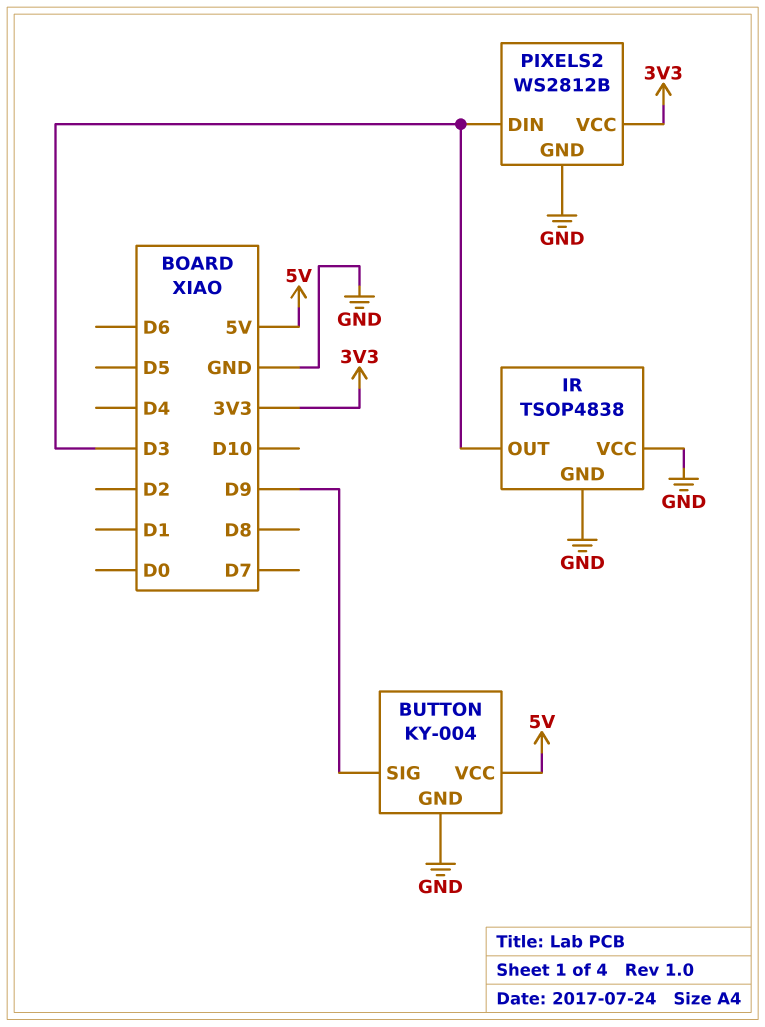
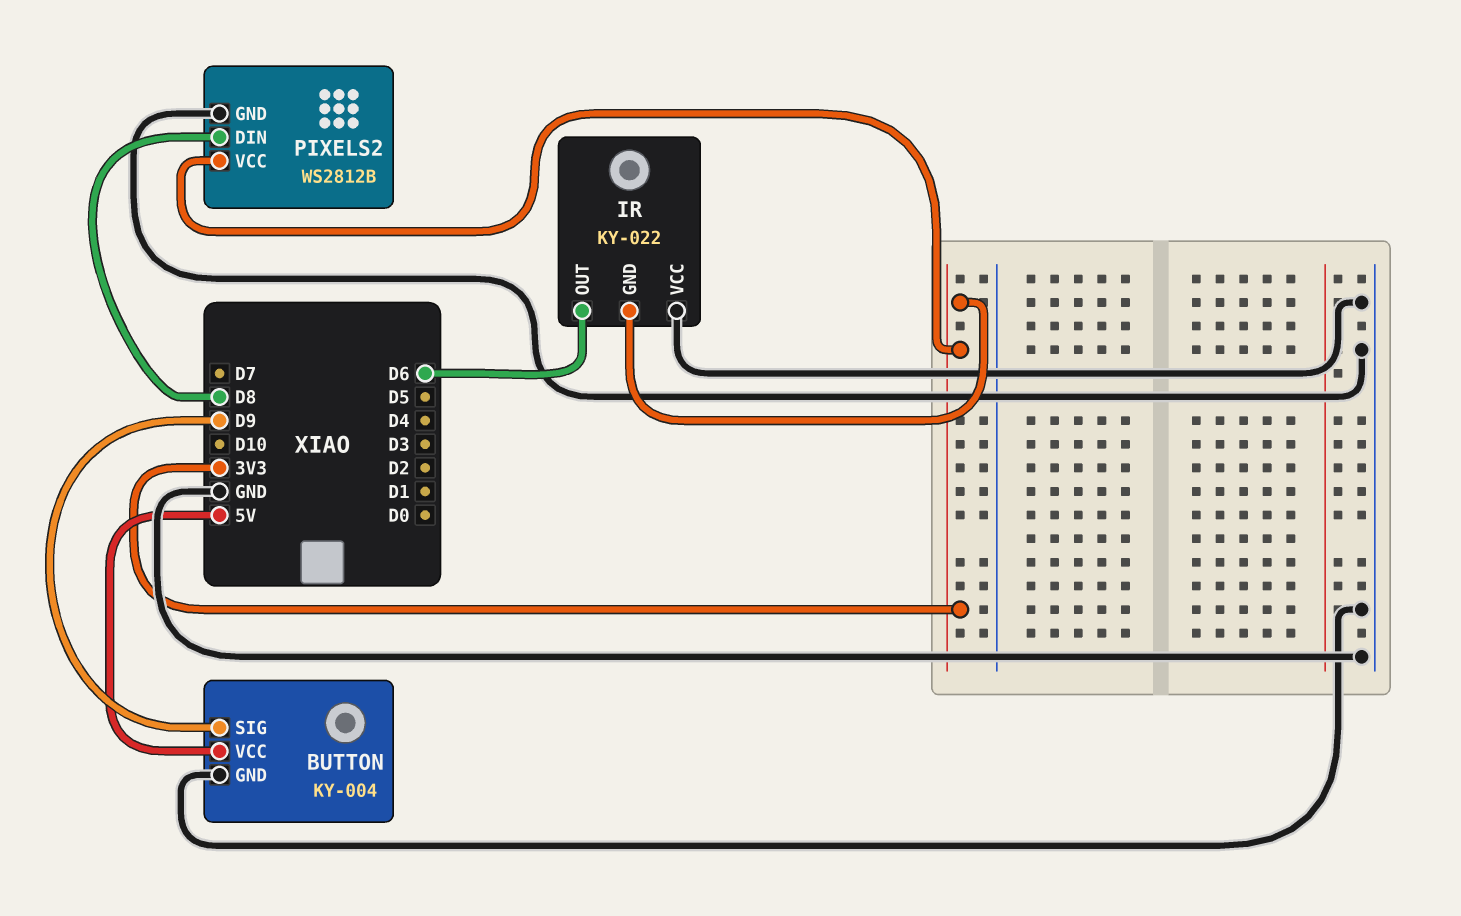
IR: TSOP4838 -> KY-022
IR pin GND: GND -> 3V3
IR pin OUT: D3 -> D6
PIXELS2 pin DIN: D3 -> D8

